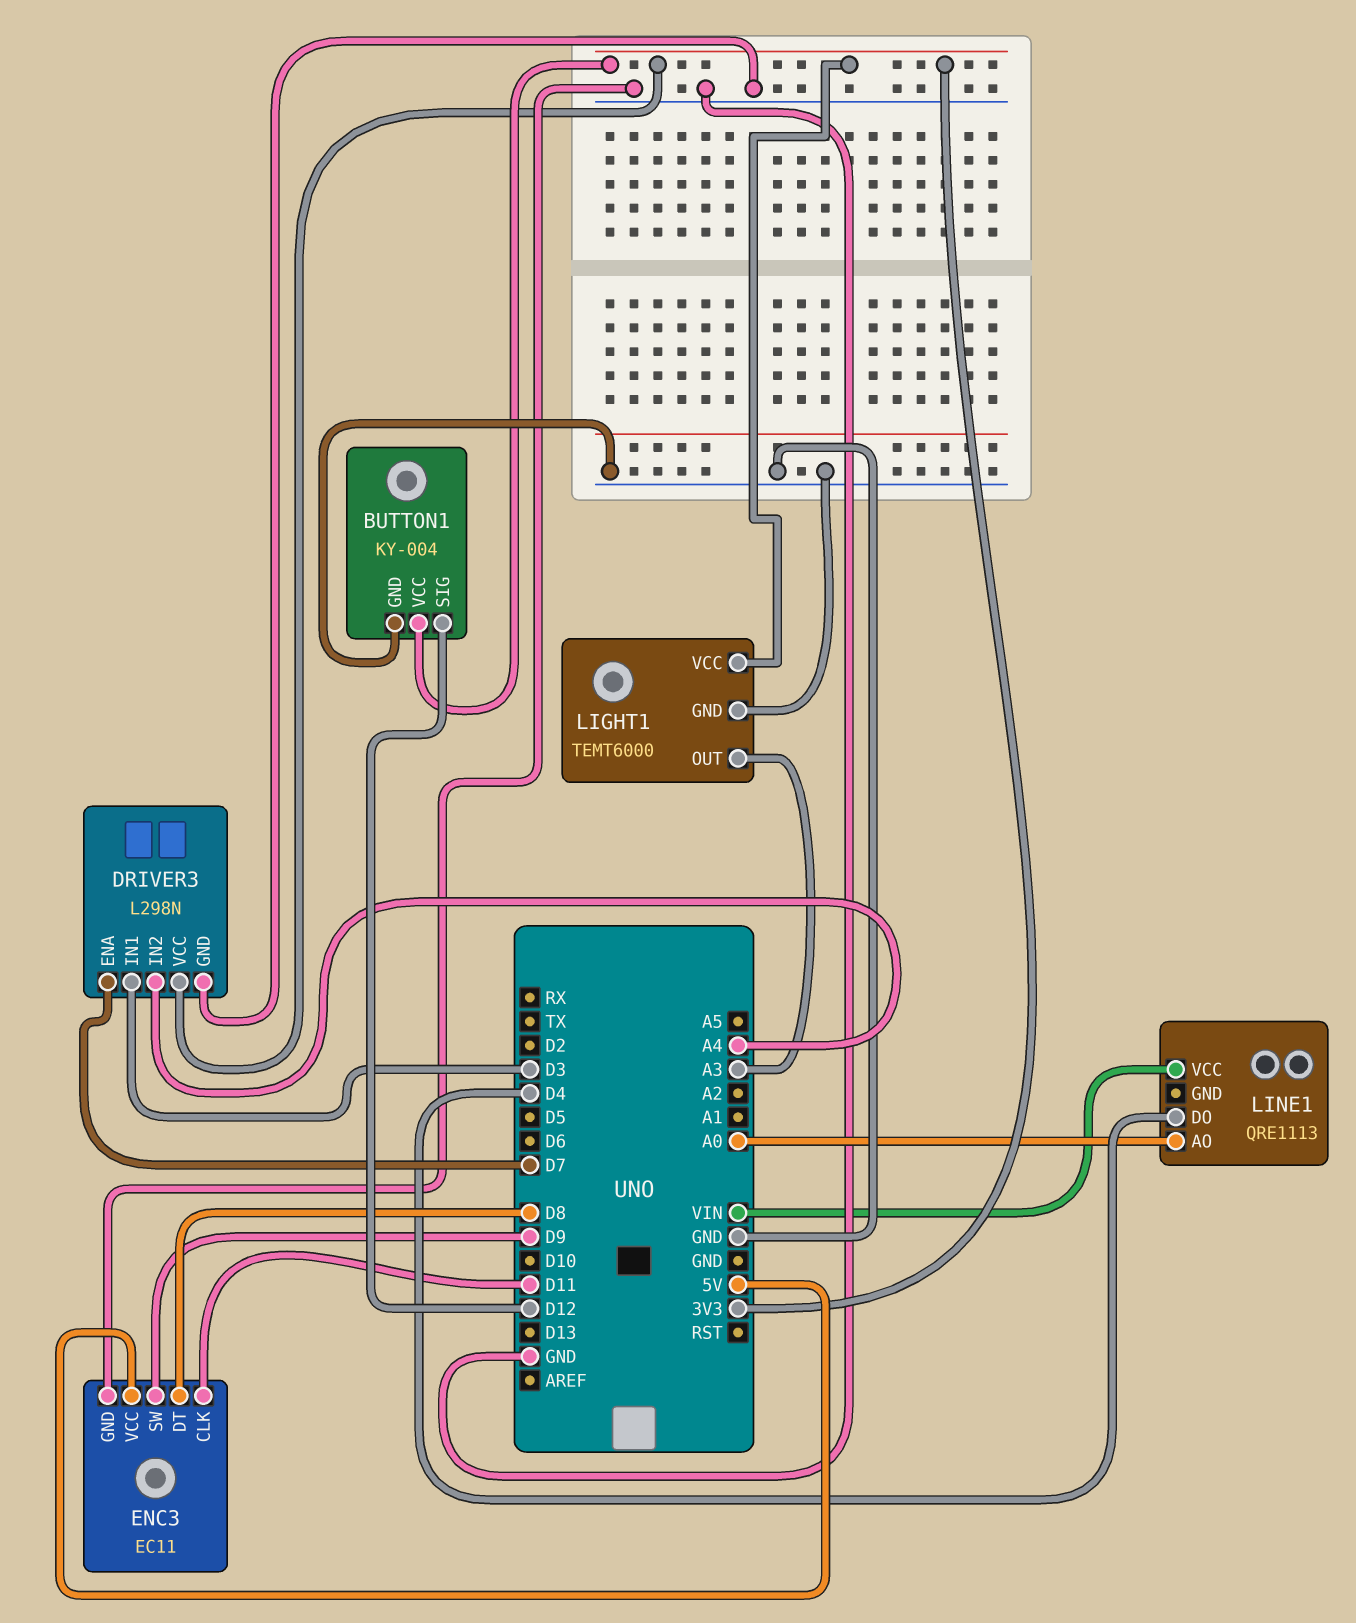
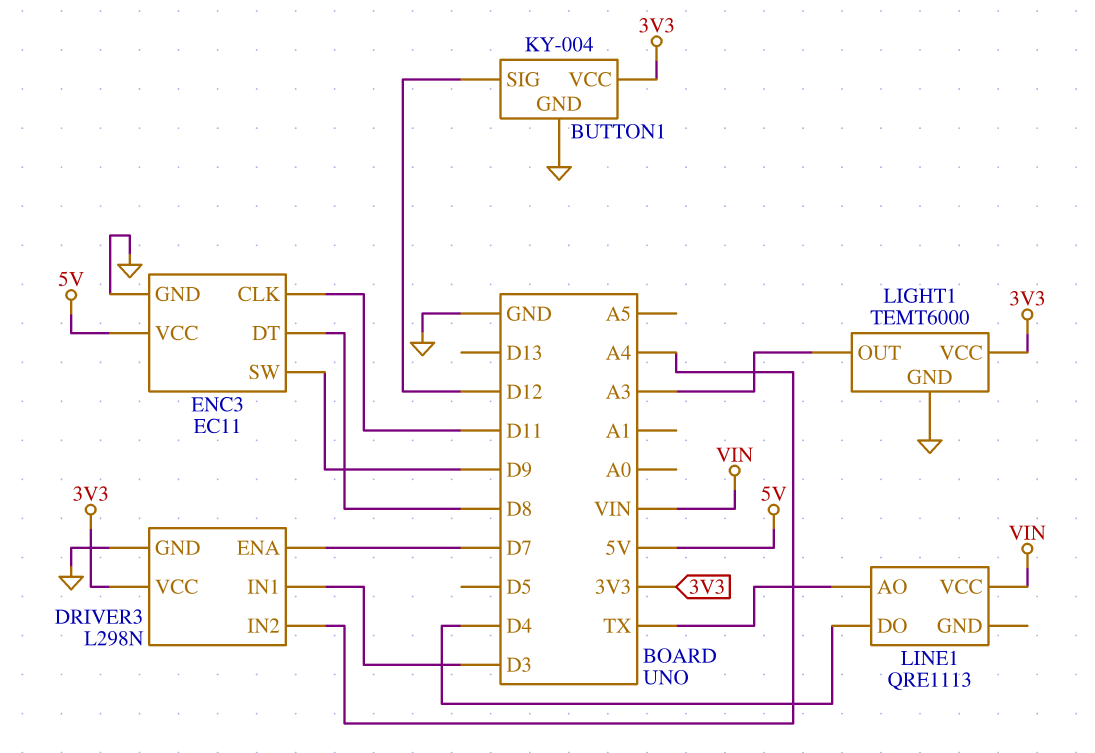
LINE1 pin AO: A0 -> TX

